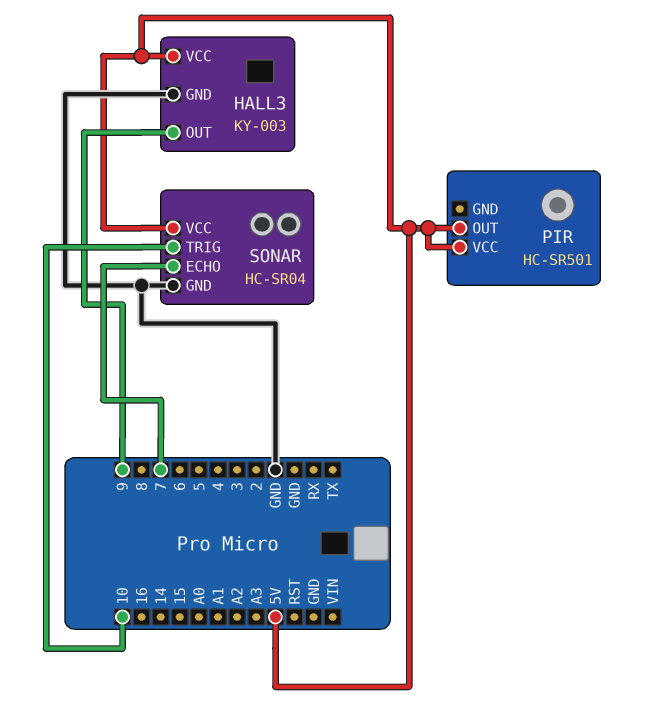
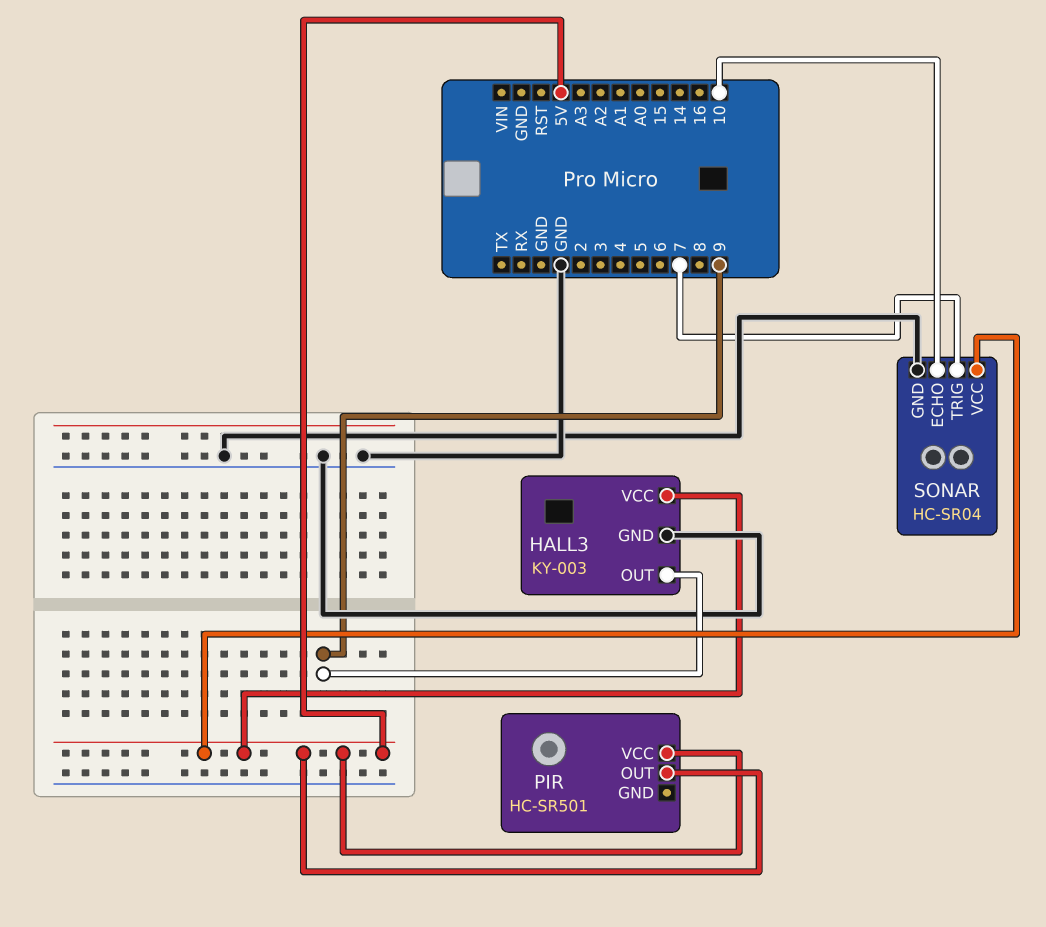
SONAR pin ECHO: 7 -> 10
SONAR pin TRIG: 10 -> 7

